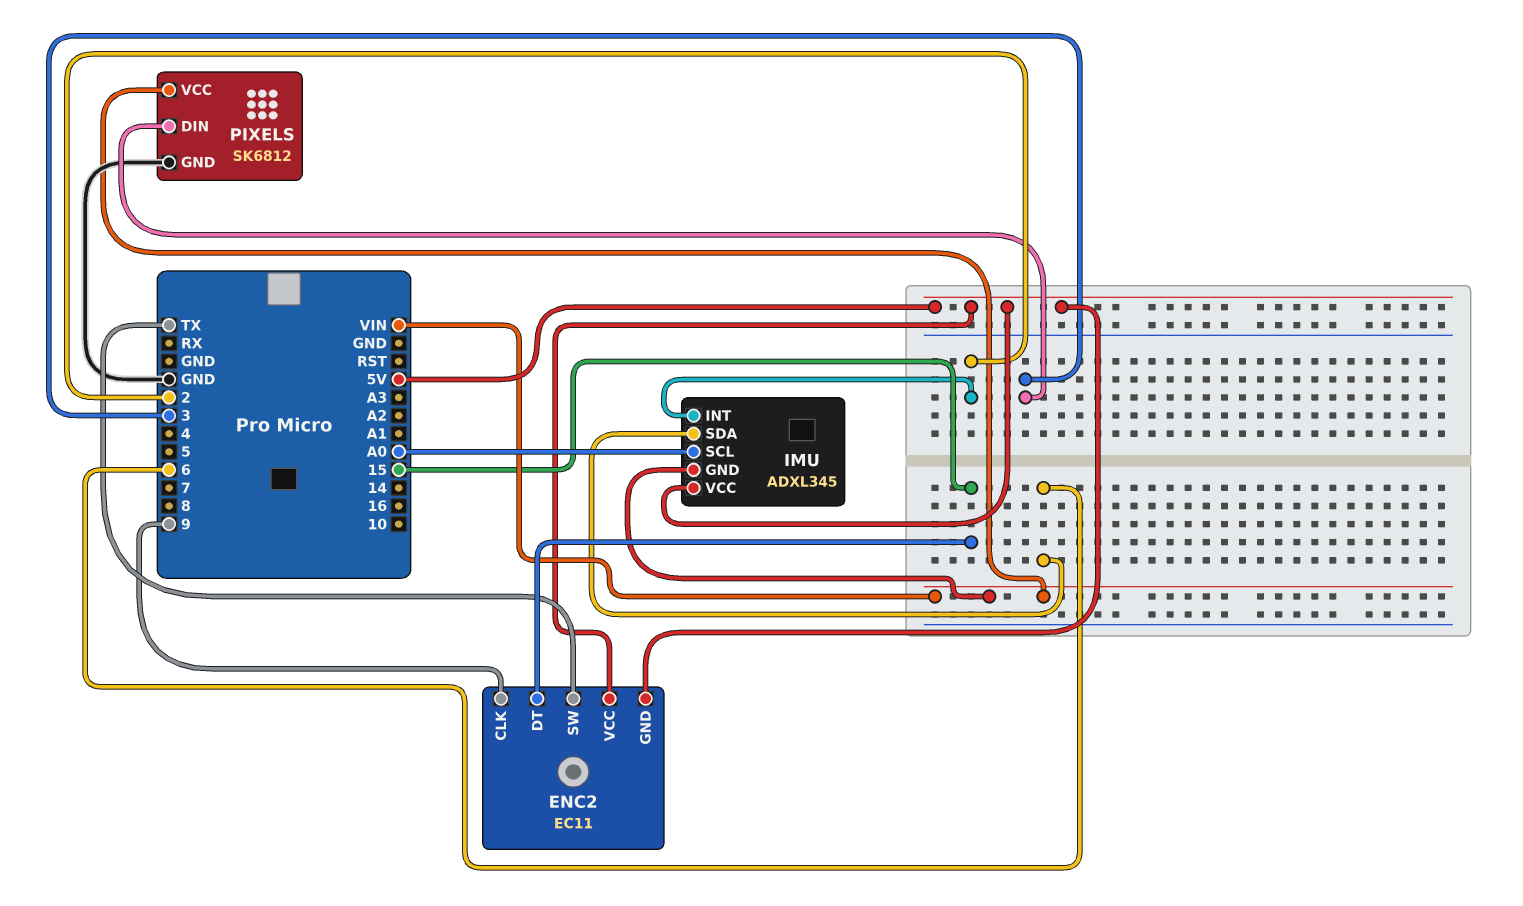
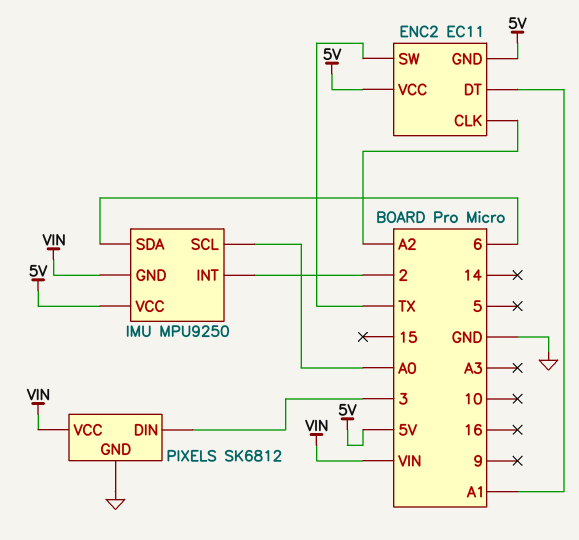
ENC2 pin CLK: 9 -> A2
ENC2 pin DT: 15 -> A1
IMU: ADXL345 -> MPU9250

